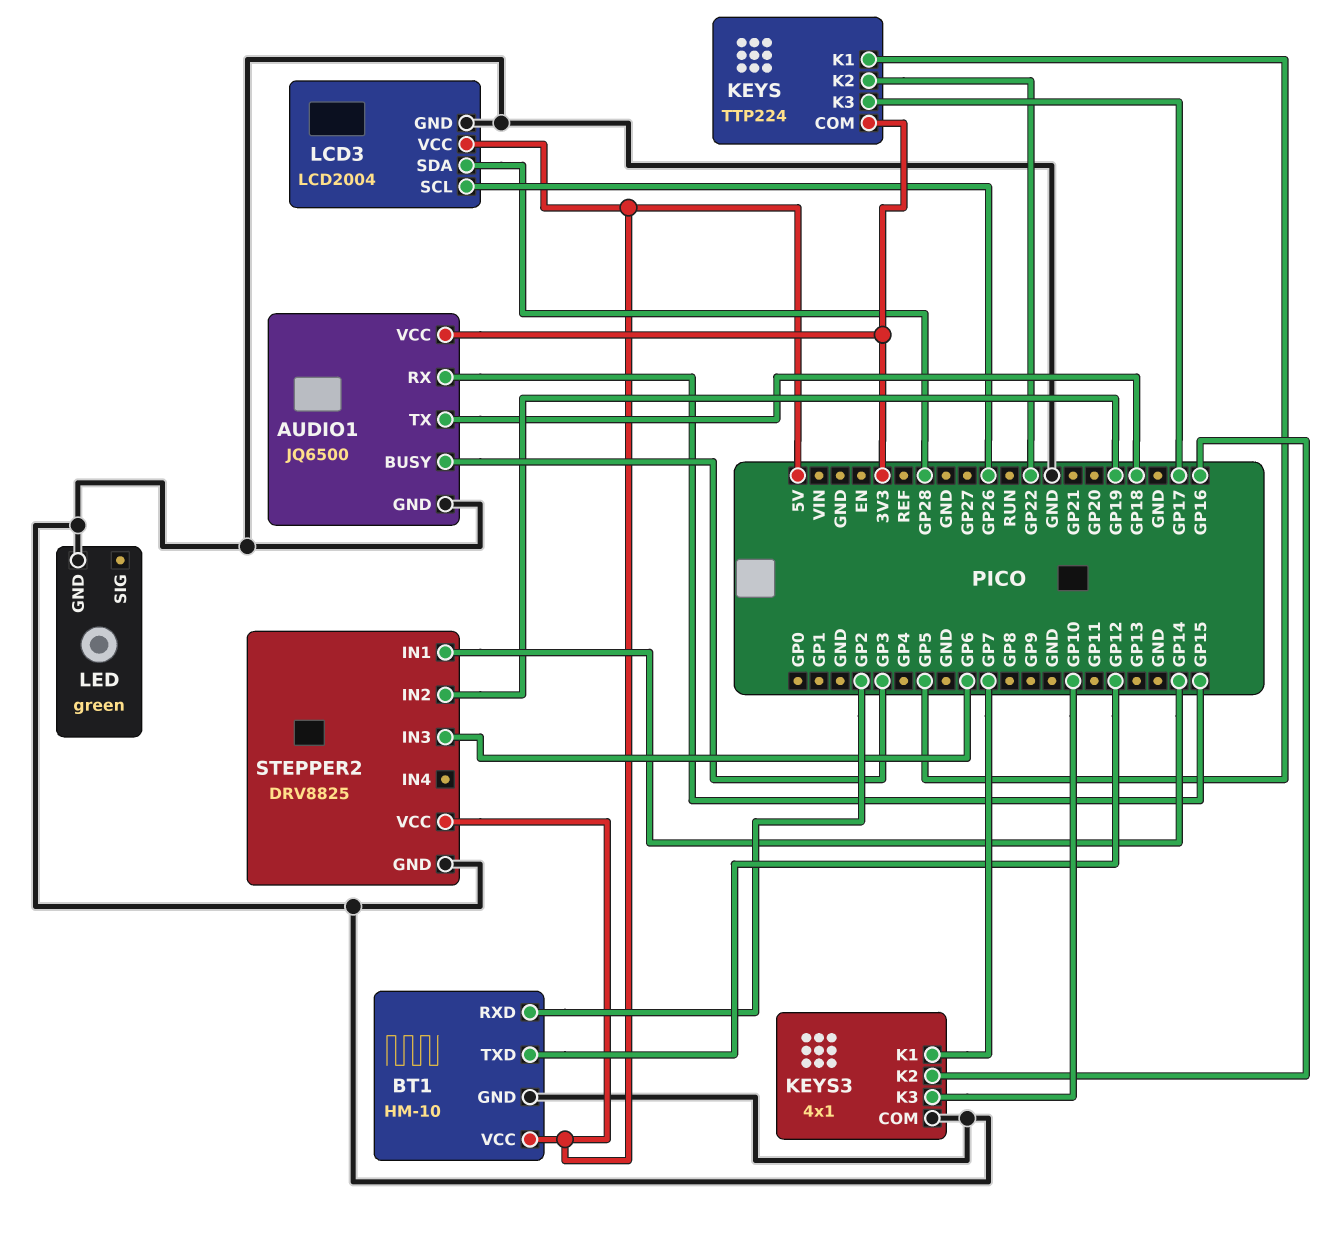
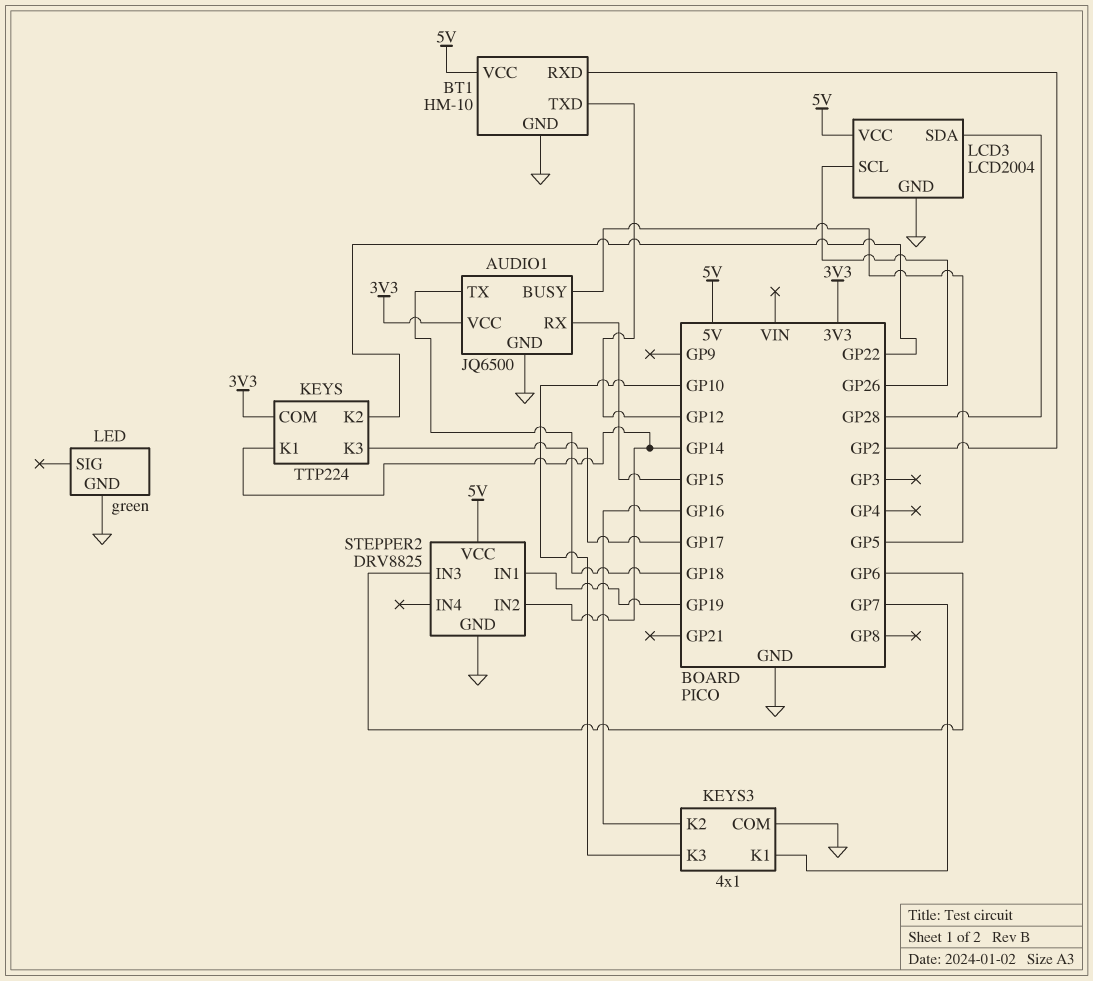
AUDIO1 pin BUSY: GP3 -> GP5
KEYS pin K1: GP5 -> GP14
STEPPER2 pin IN1: GP14 -> GP19
STEPPER2 pin IN2: GP19 -> GP14

